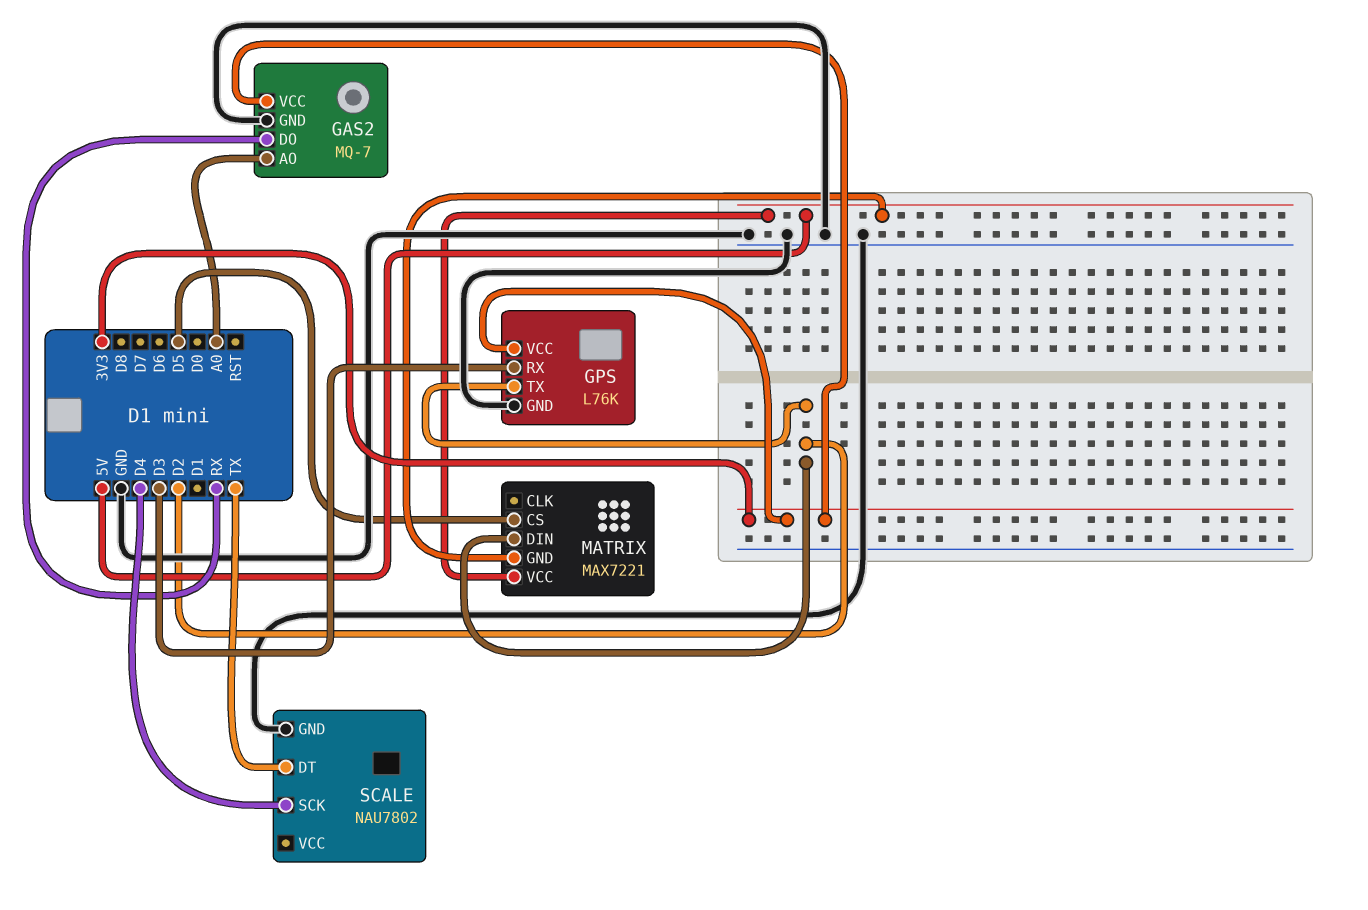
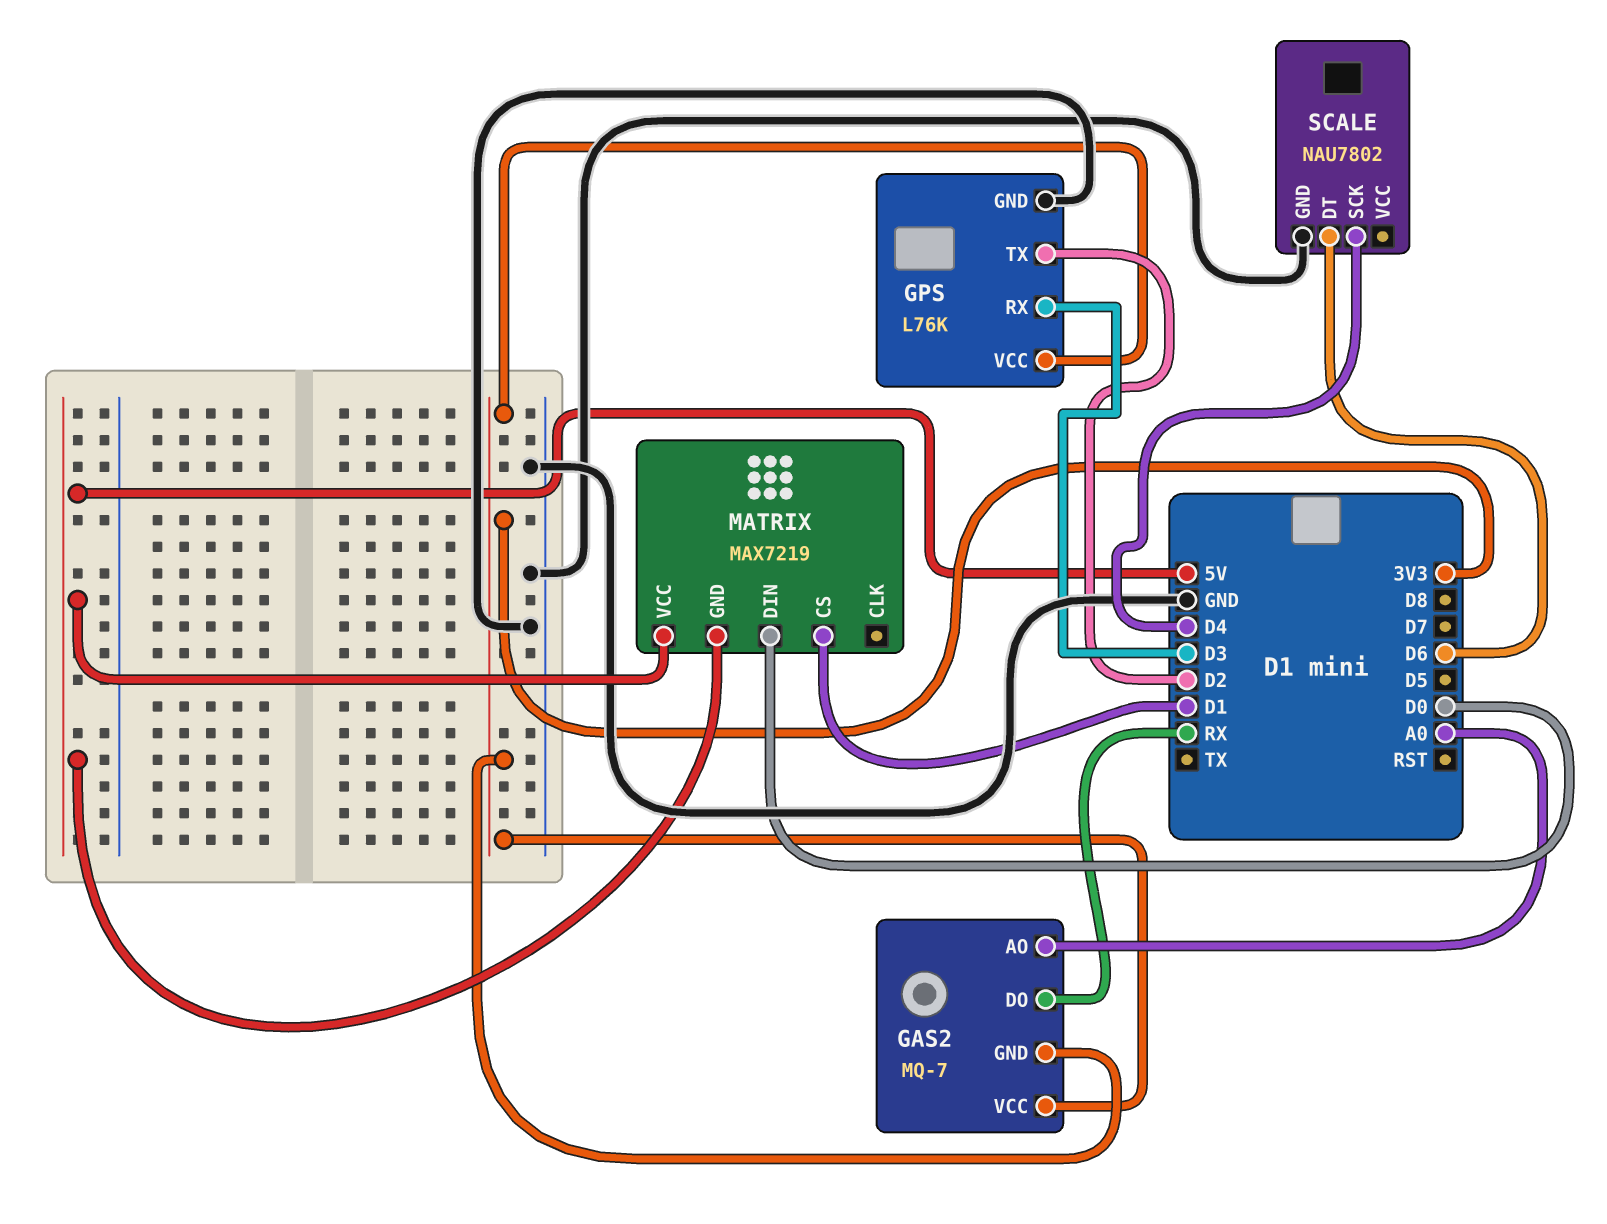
GAS2 pin GND: GND -> 3V3
MATRIX: MAX7221 -> MAX7219
MATRIX pin CS: D5 -> D1
MATRIX pin DIN: D2 -> D0
SCALE pin DT: TX -> D6

